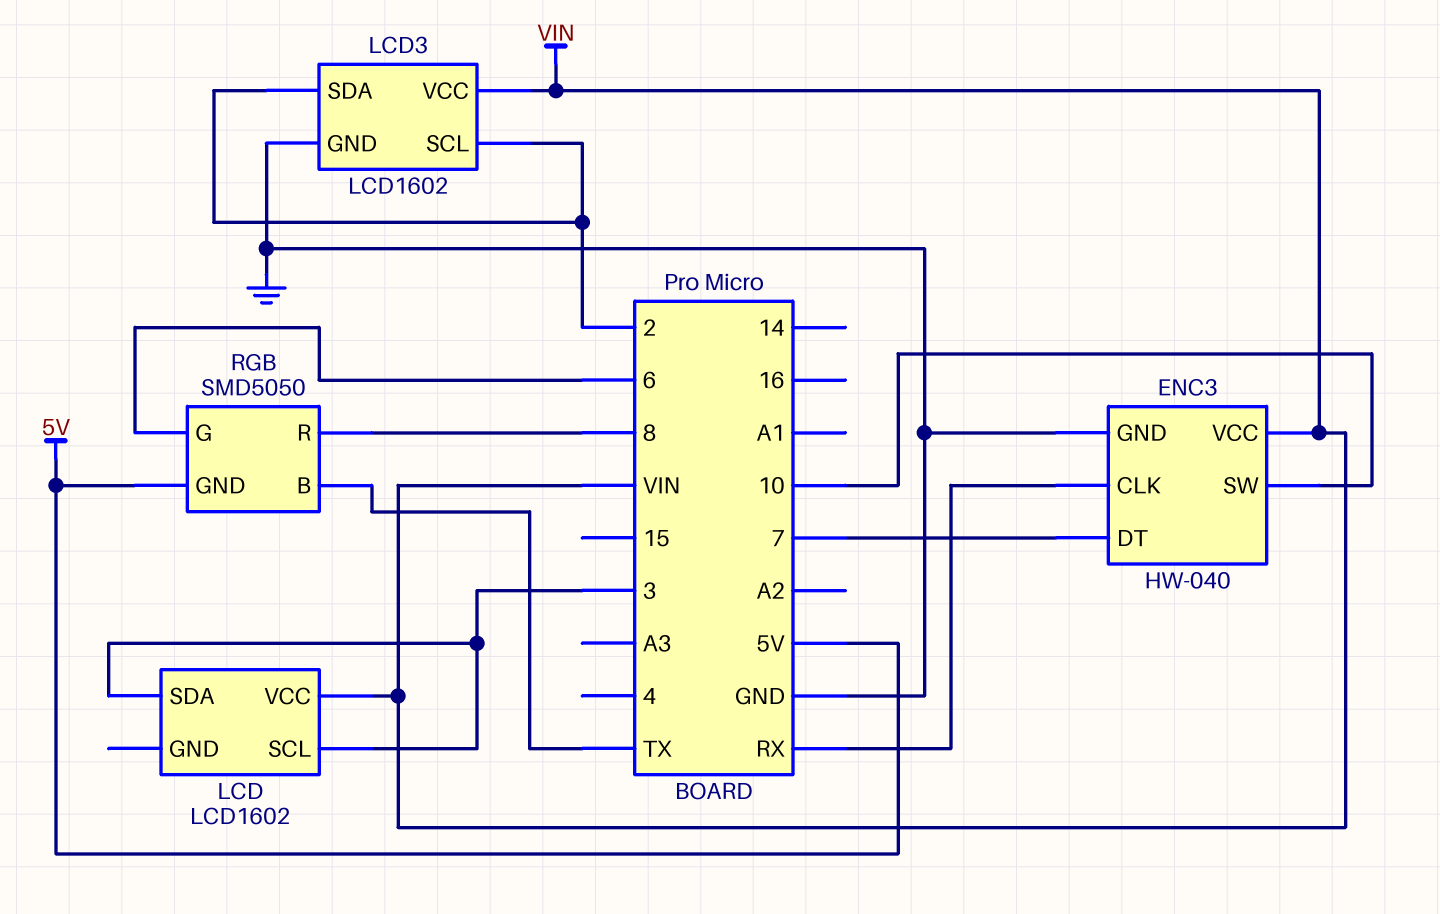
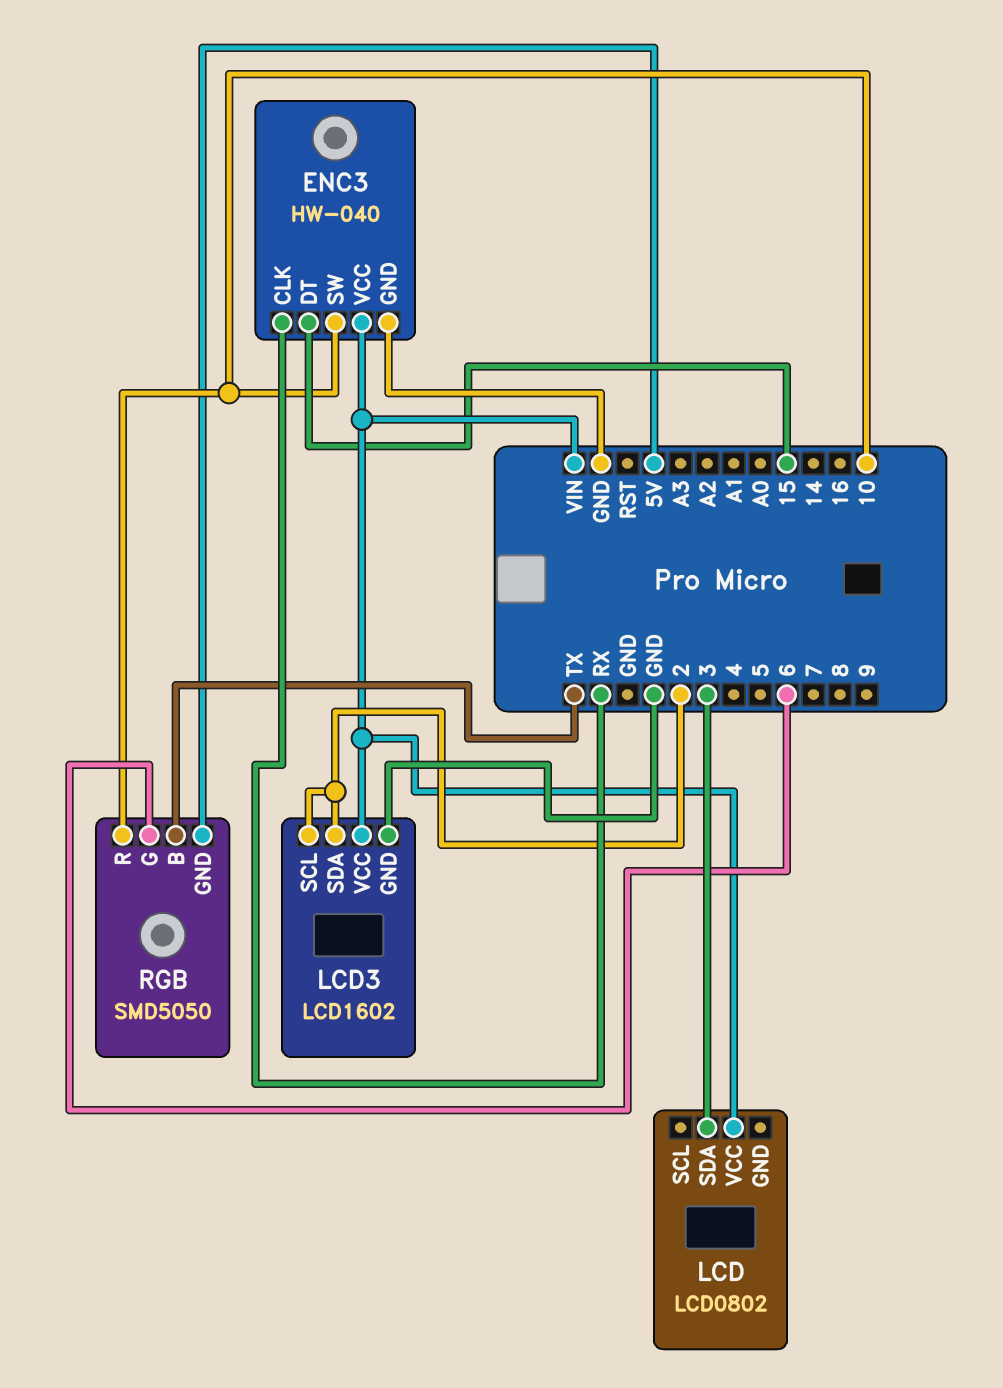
ENC3 pin DT: 7 -> 15
LCD: LCD1602 -> LCD0802
LCD pin SCL: 3 -> none
RGB pin R: 8 -> 10

